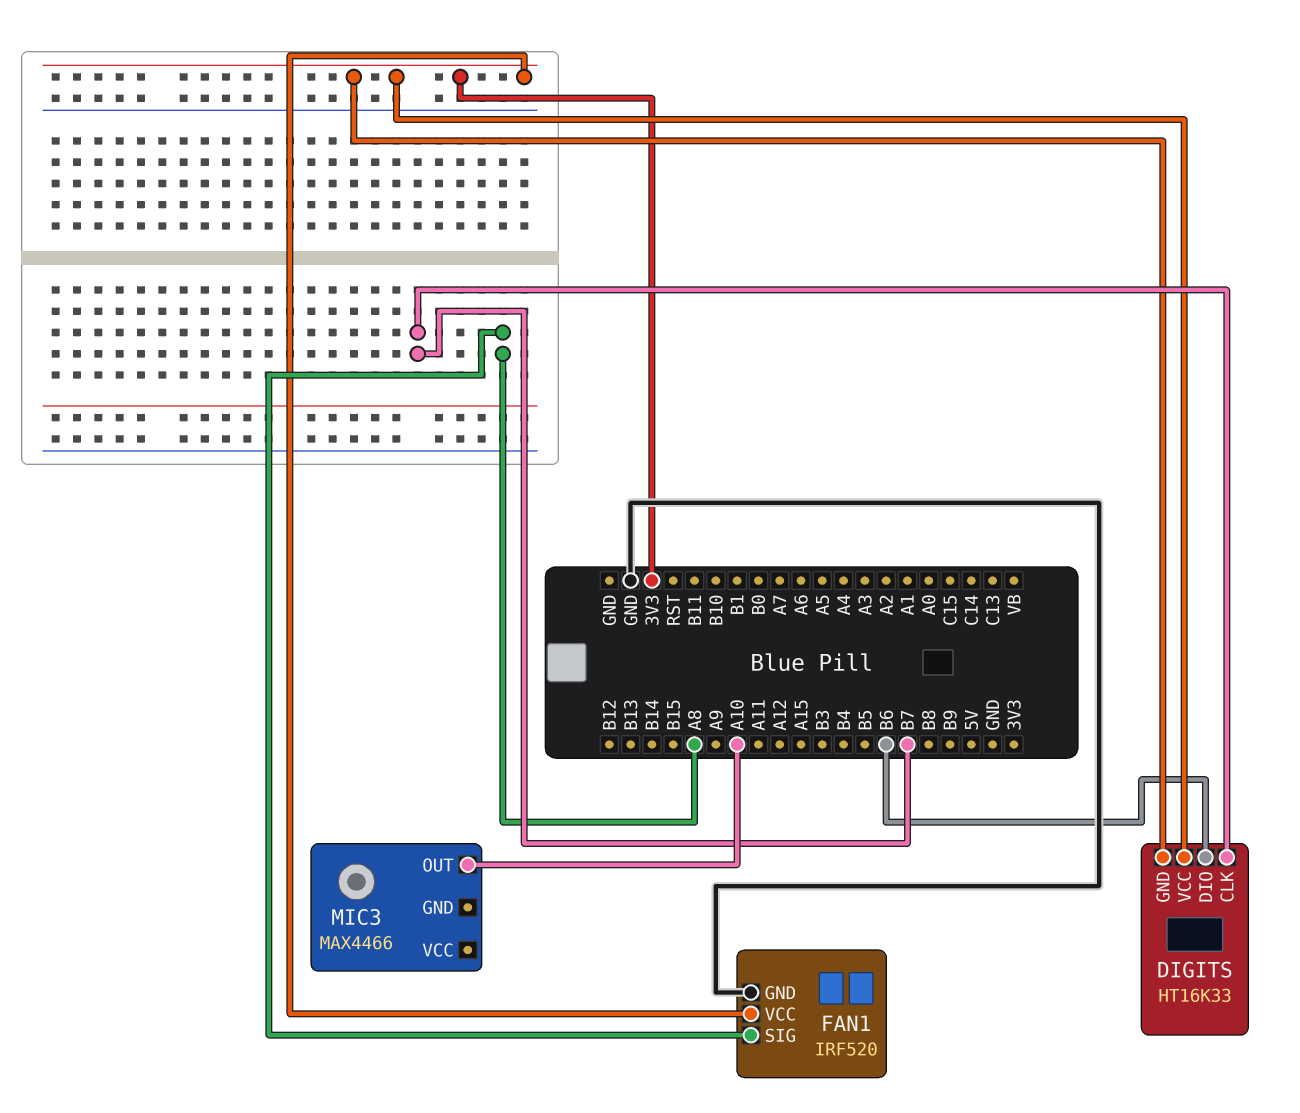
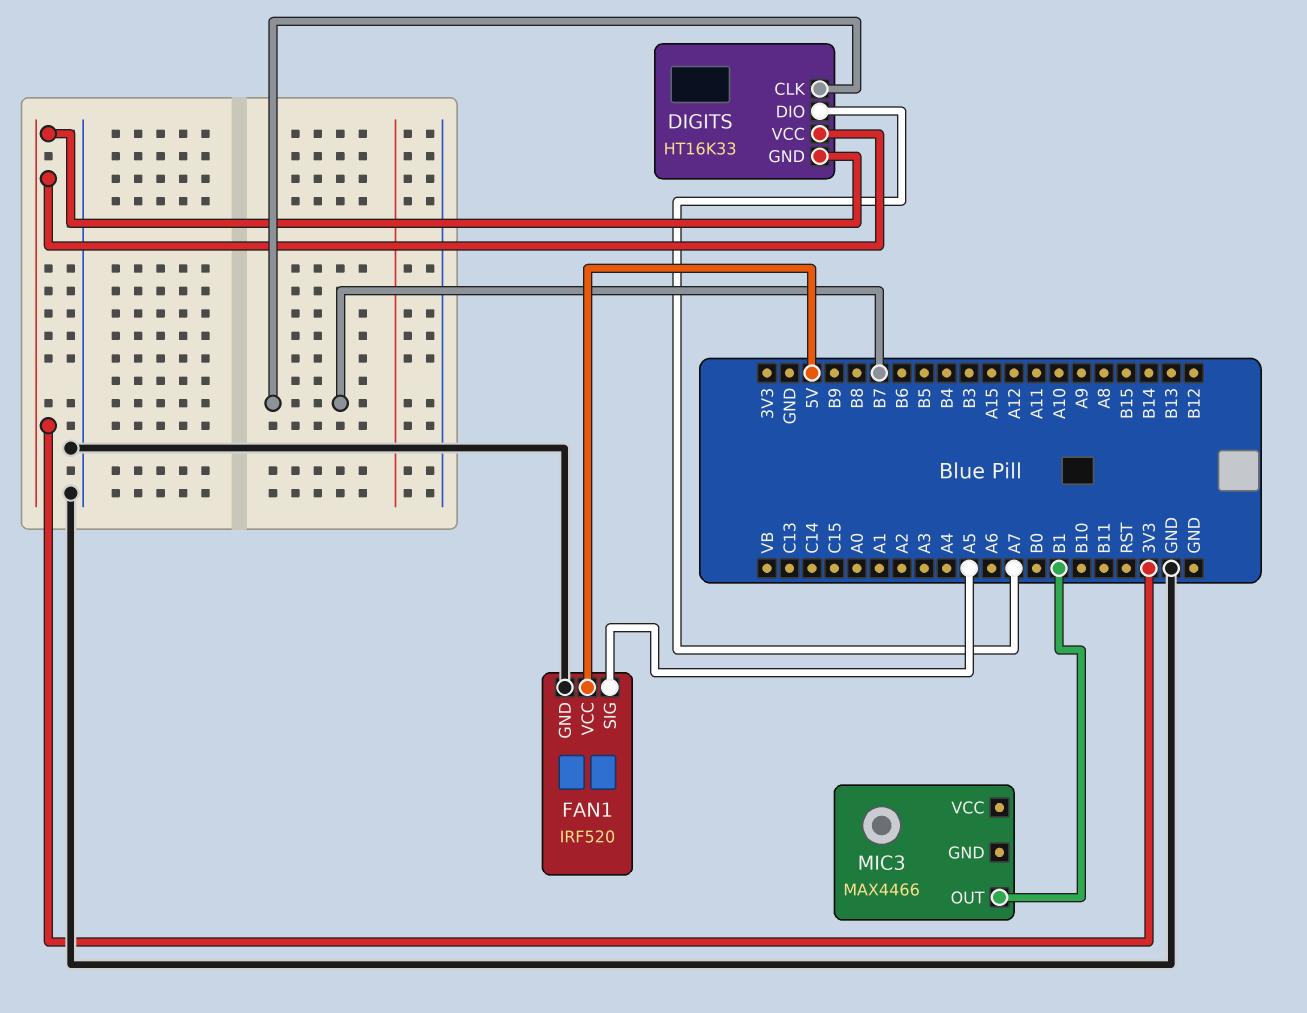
DIGITS pin DIO: B6 -> A7
FAN1 pin SIG: A8 -> A5
FAN1 pin VCC: 3V3 -> 5V
MIC3 pin OUT: A10 -> B1

